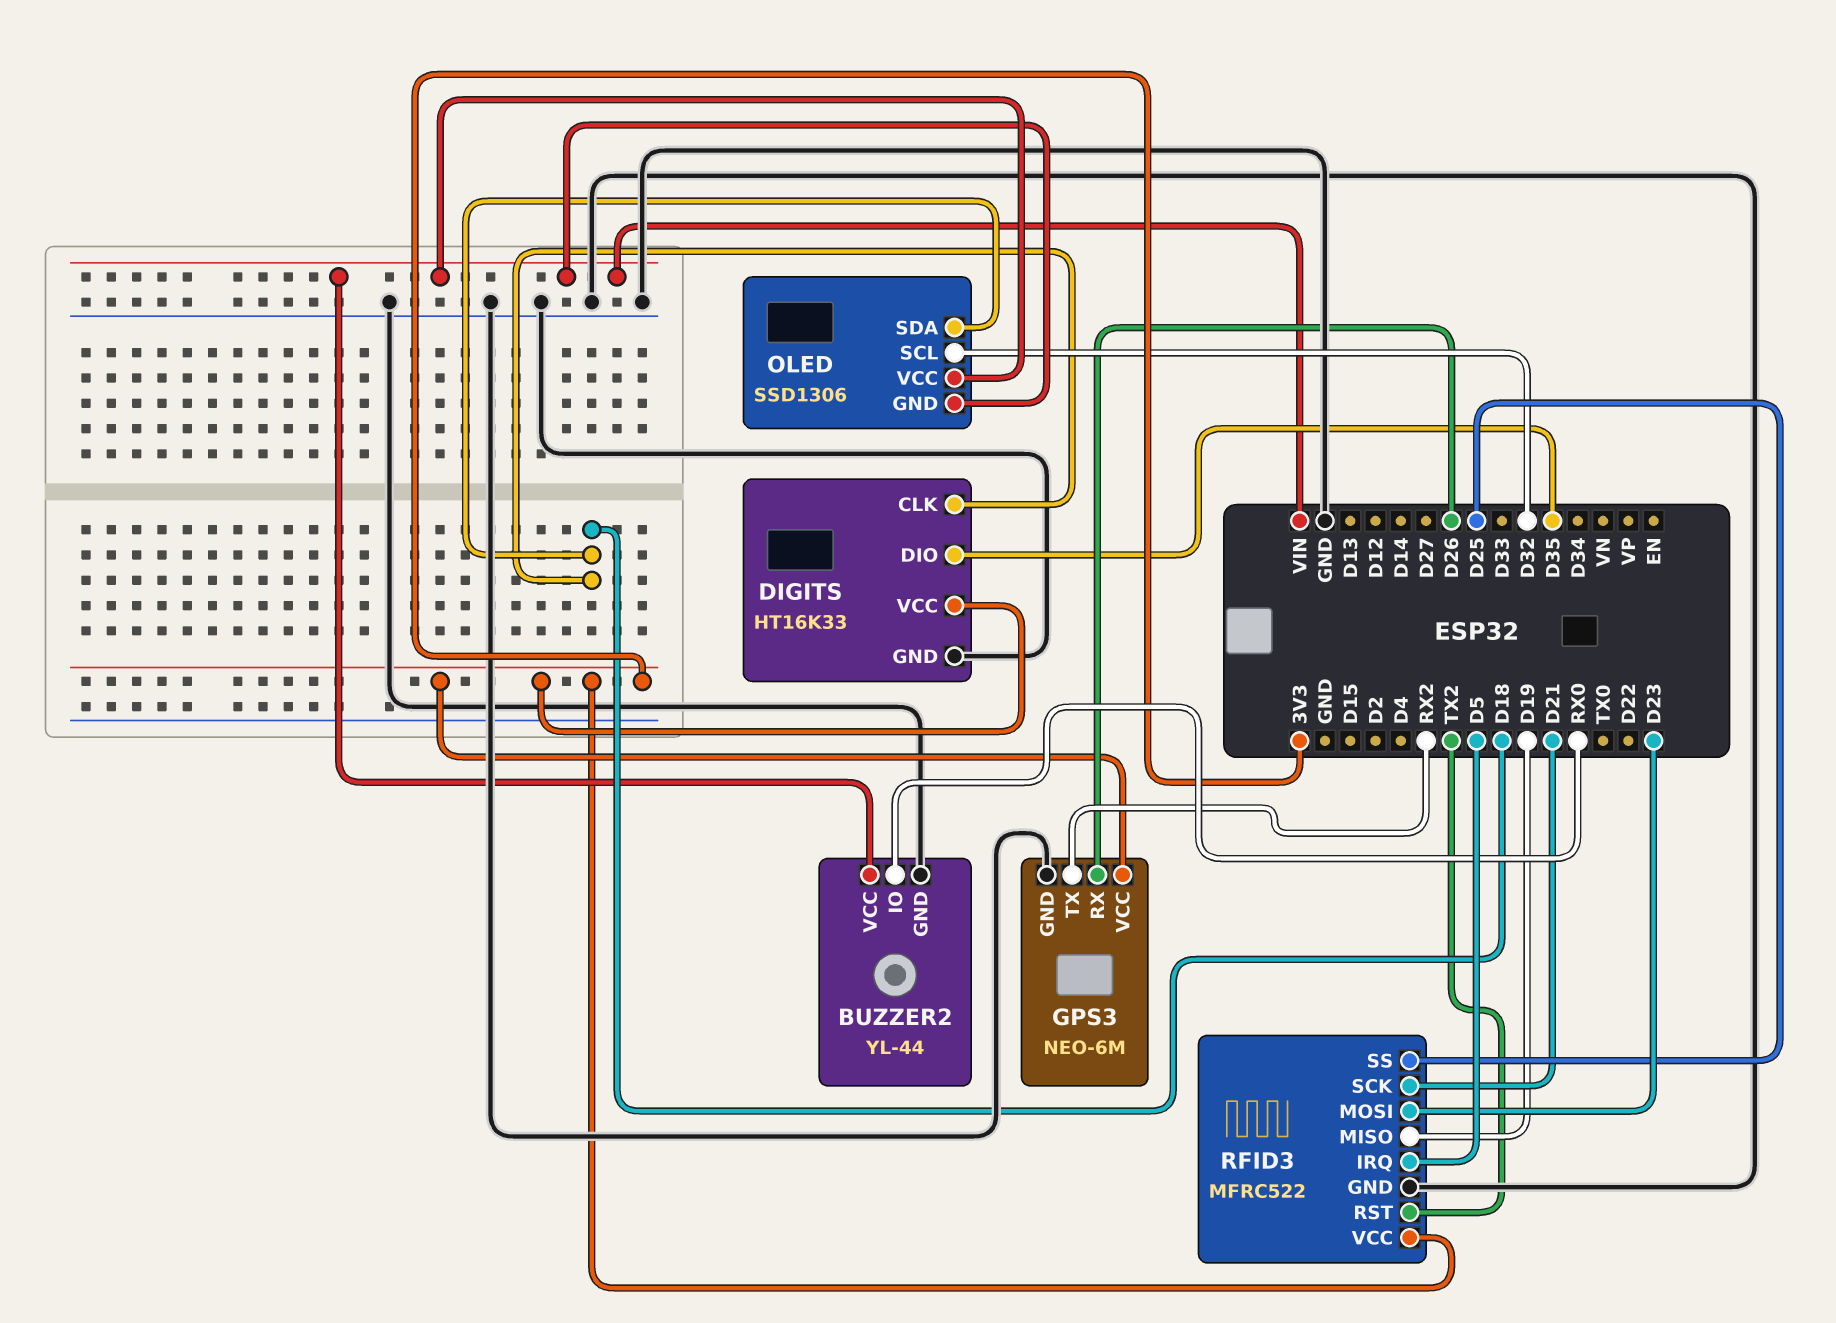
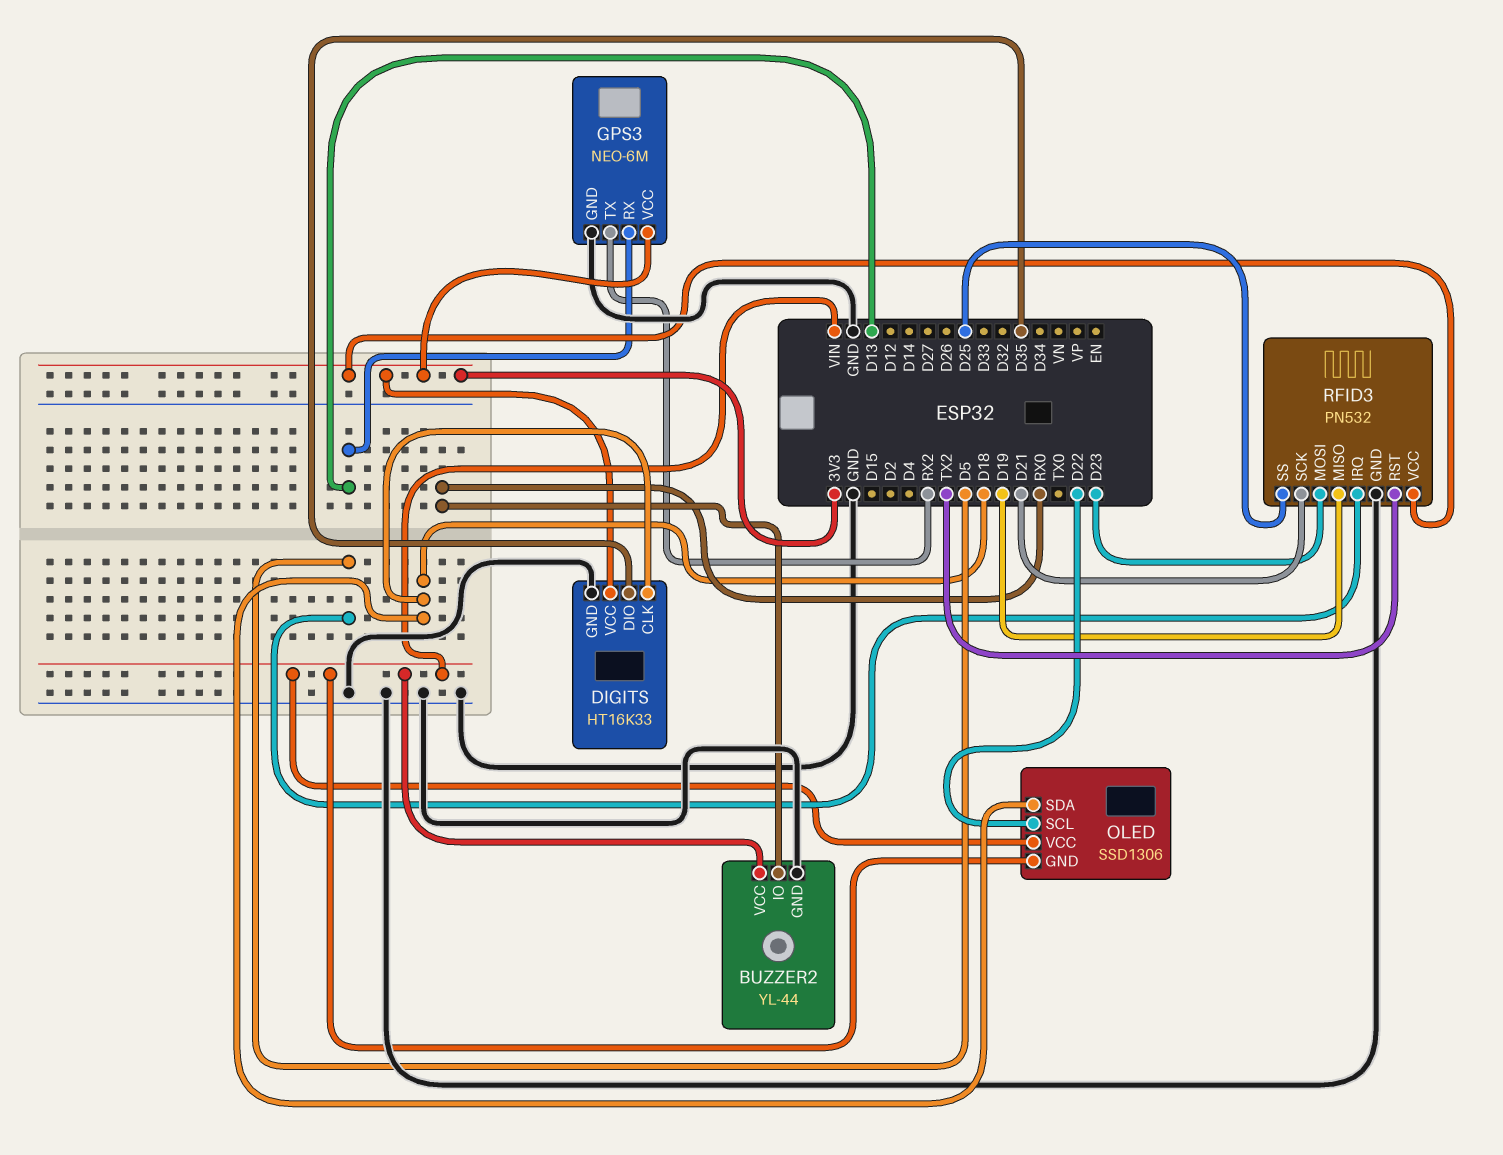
GPS3 pin RX: D26 -> D13
OLED pin SCL: D32 -> D22
RFID3: MFRC522 -> PN532

